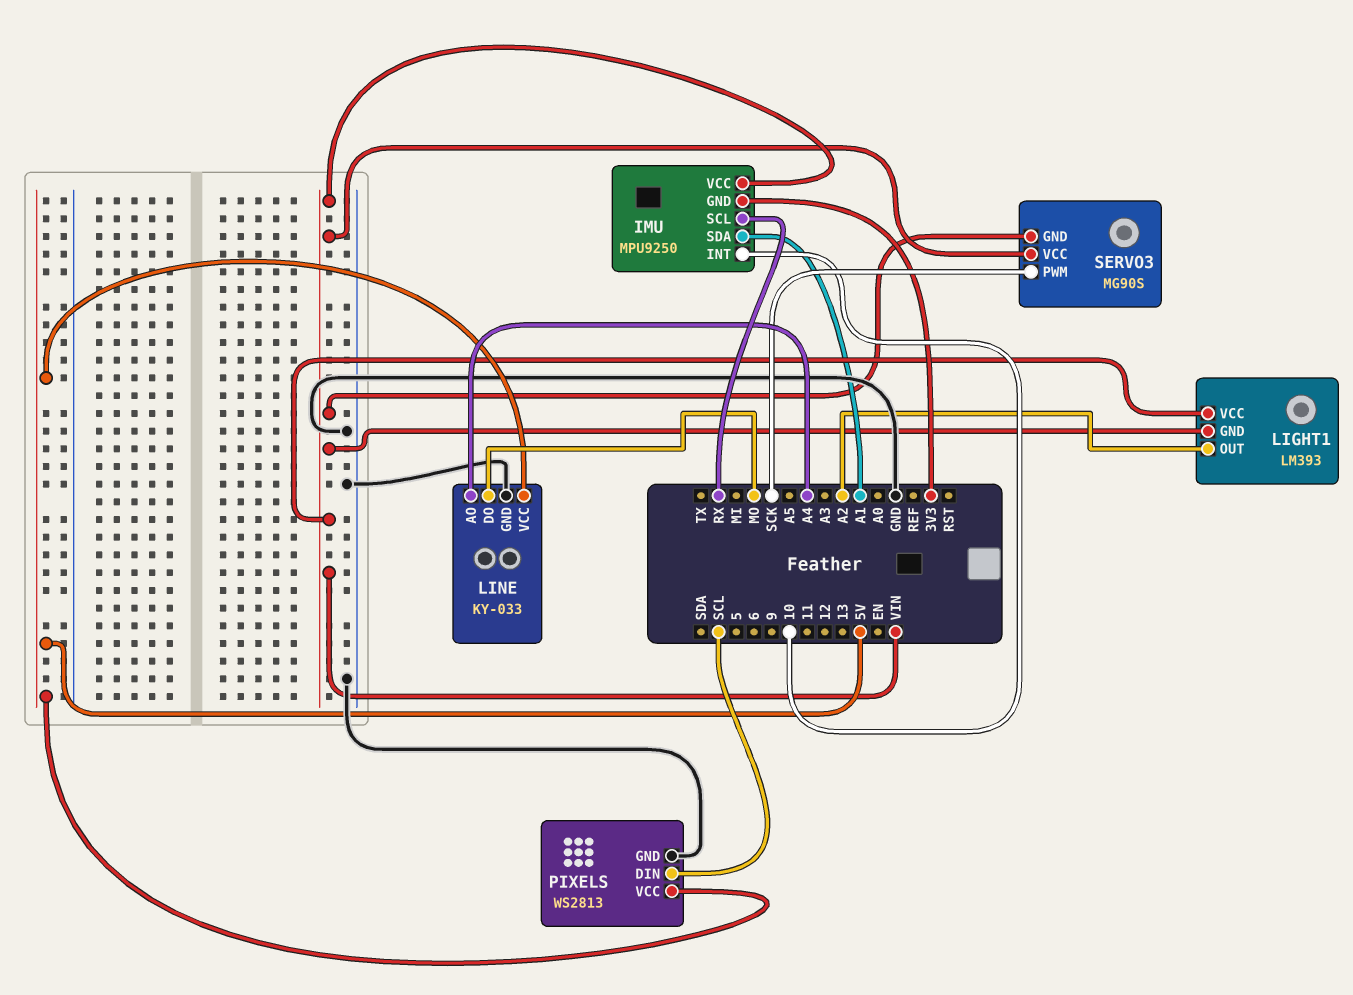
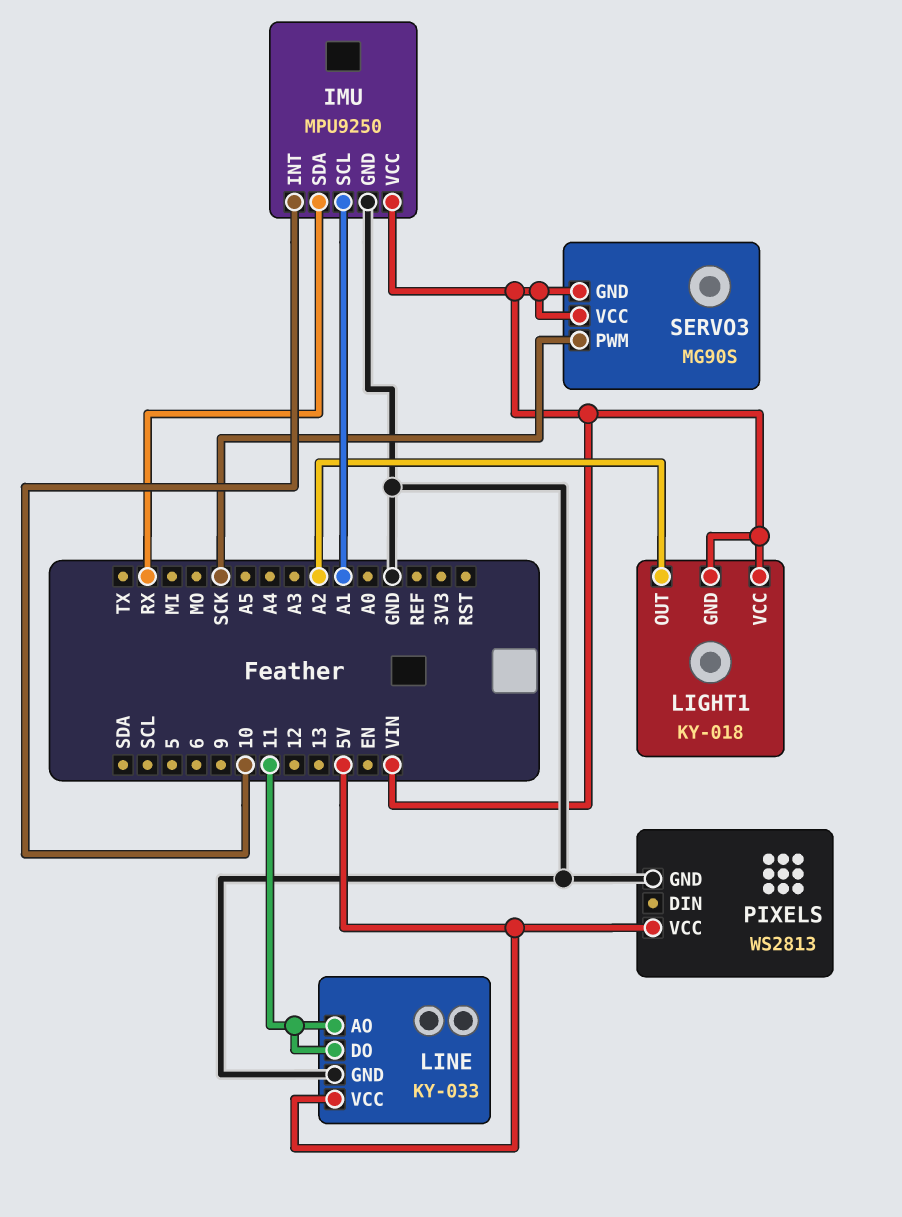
IMU pin GND: 3V3 -> GND
IMU pin SCL: RX -> A1
IMU pin SDA: A1 -> RX
LIGHT1: LM393 -> KY-018
LINE pin AO: A4 -> 11
LINE pin DO: MO -> 11
PIXELS pin DIN: SCL -> none

